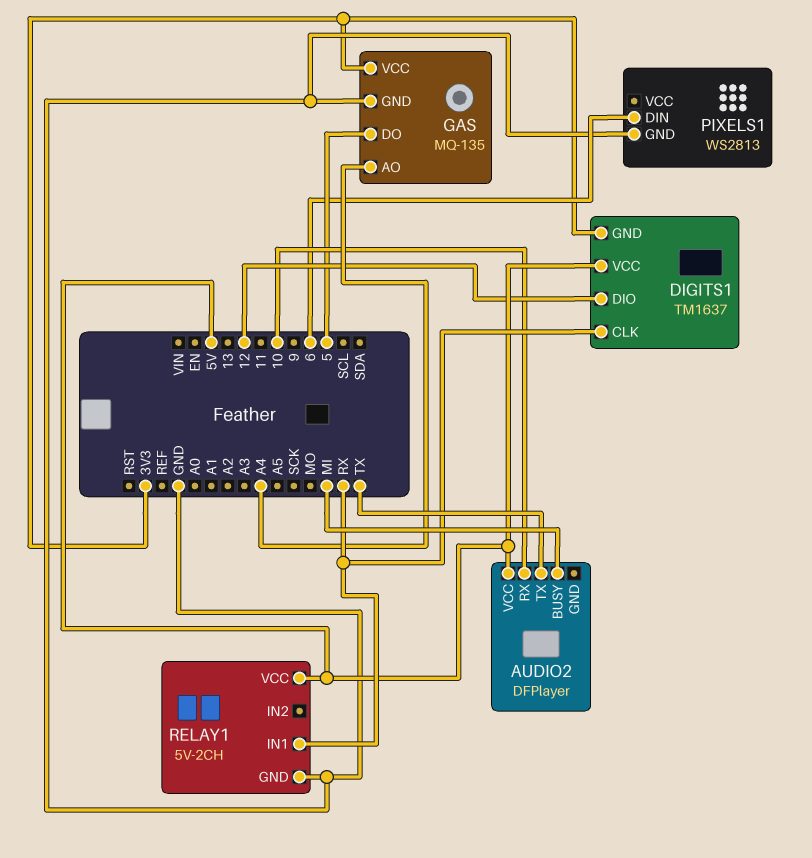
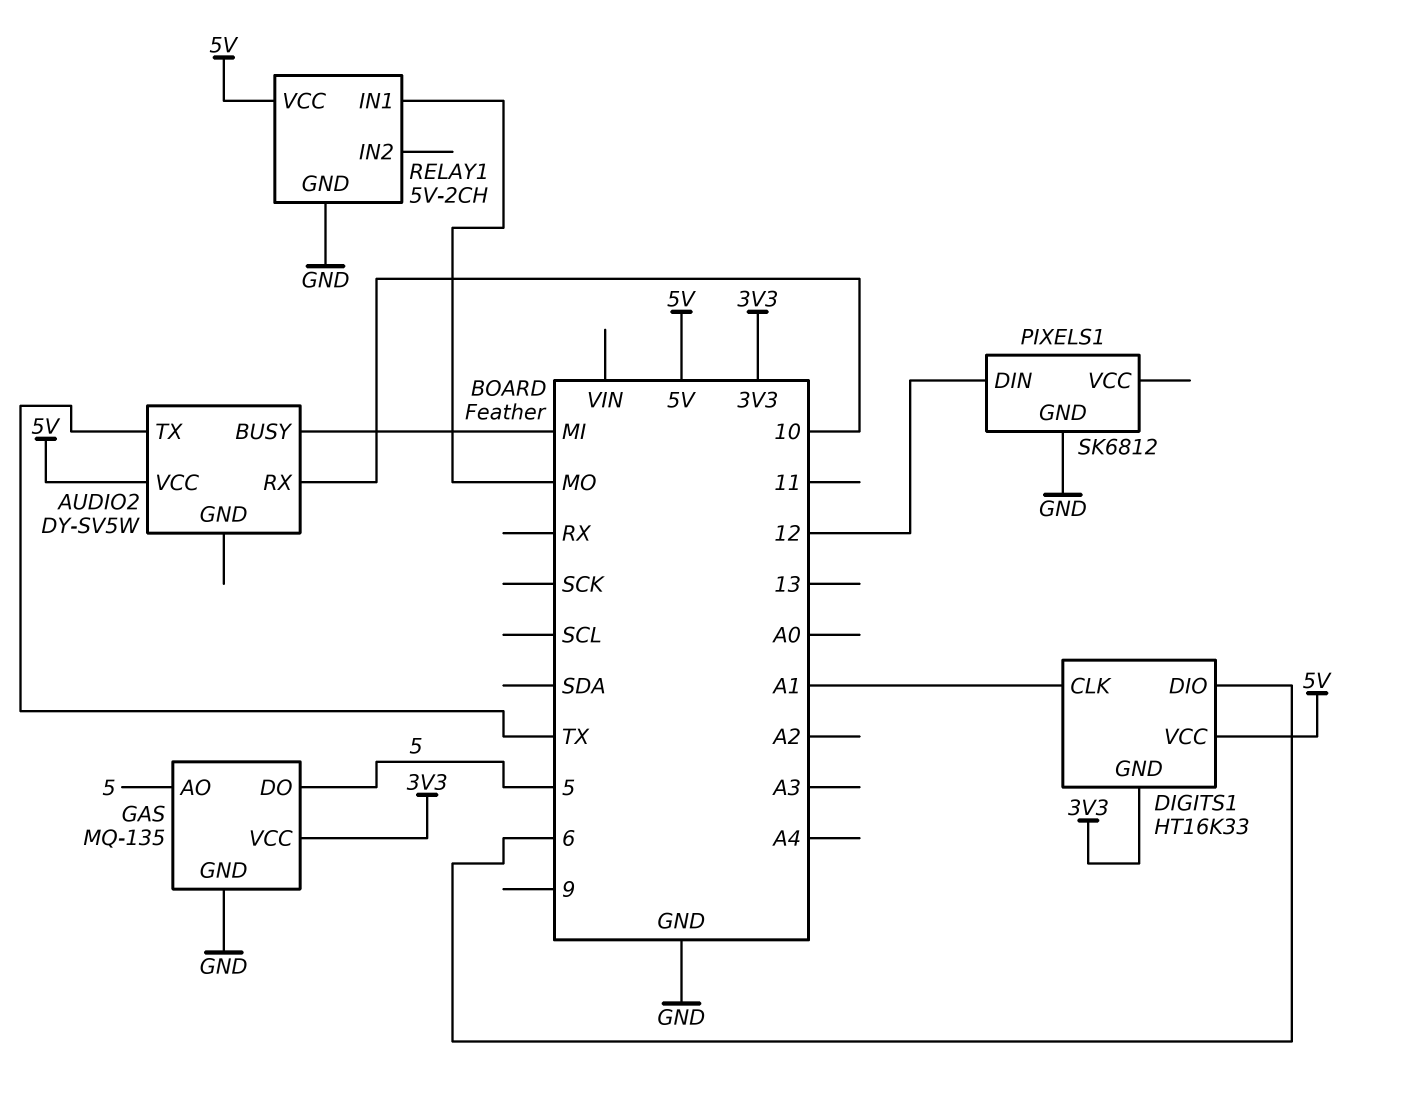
AUDIO2: DFPlayer -> DY-SV5W
DIGITS1: TM1637 -> HT16K33
DIGITS1 pin CLK: RX -> A1
DIGITS1 pin DIO: 12 -> 6
GAS pin AO: A4 -> 5
PIXELS1: WS2813 -> SK6812
PIXELS1 pin DIN: 6 -> 12
RELAY1 pin IN1: RX -> MO

